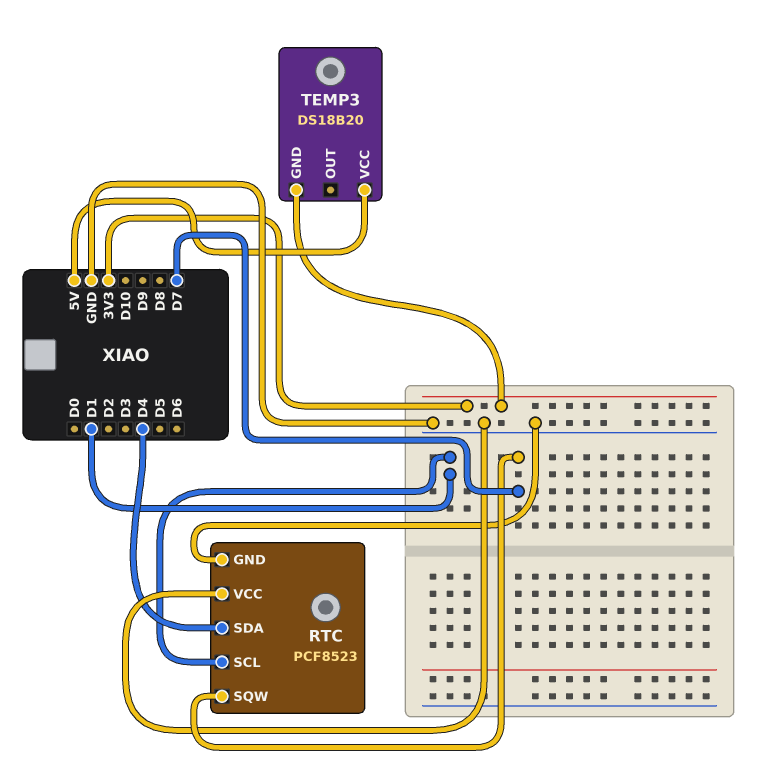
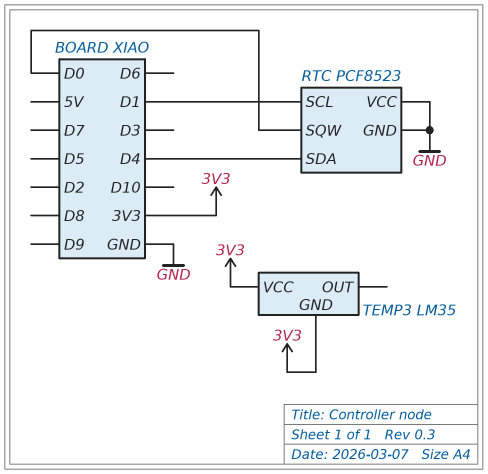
RTC pin SQW: D7 -> D0
TEMP3: DS18B20 -> LM35
TEMP3 pin VCC: 5V -> 3V3

